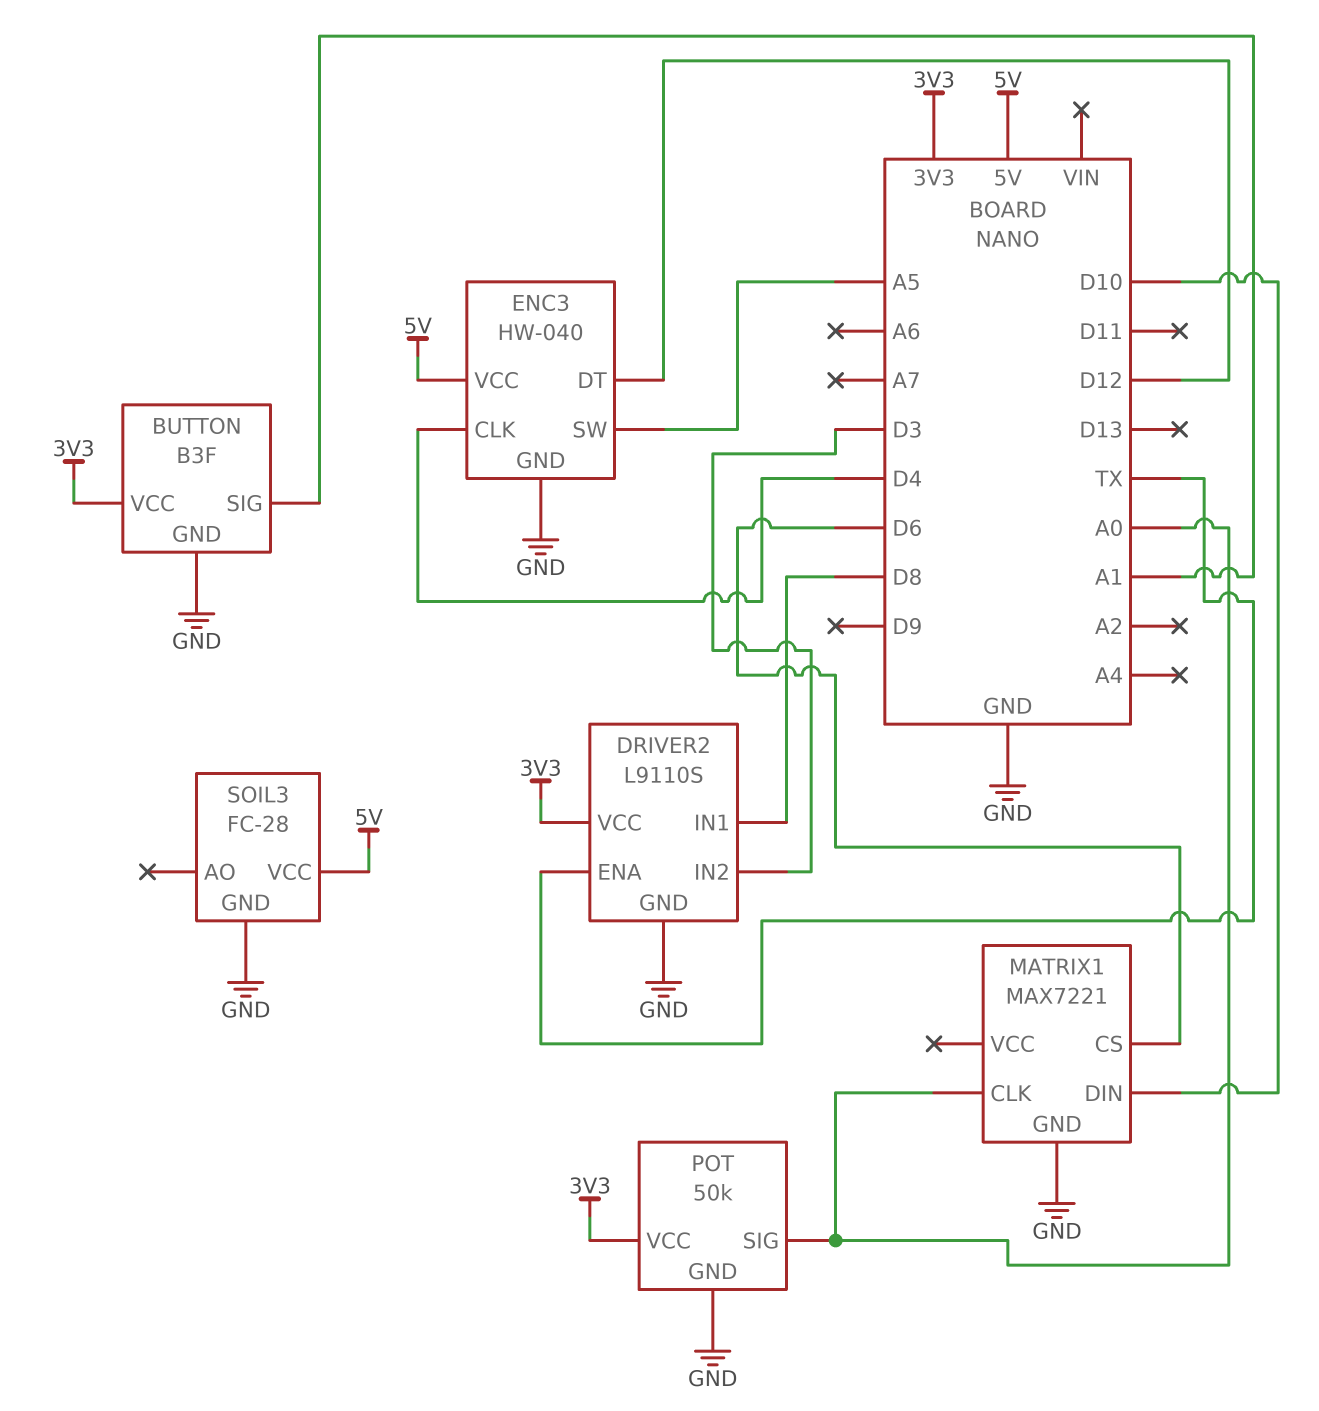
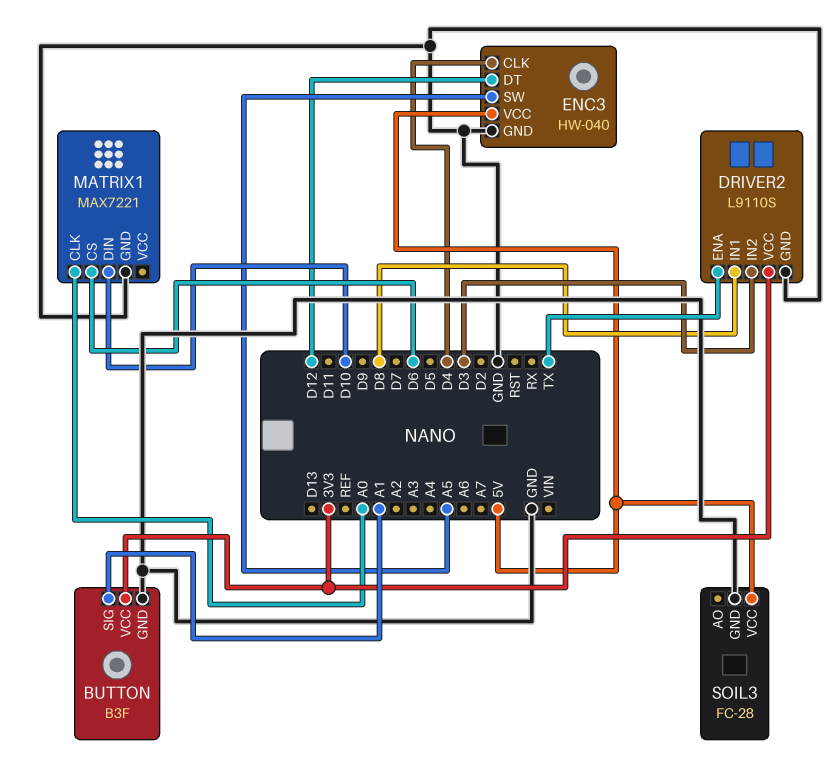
POT: 50k -> none
POT pin GND: GND -> none
POT pin SIG: A0 -> none
POT pin VCC: 3V3 -> none

